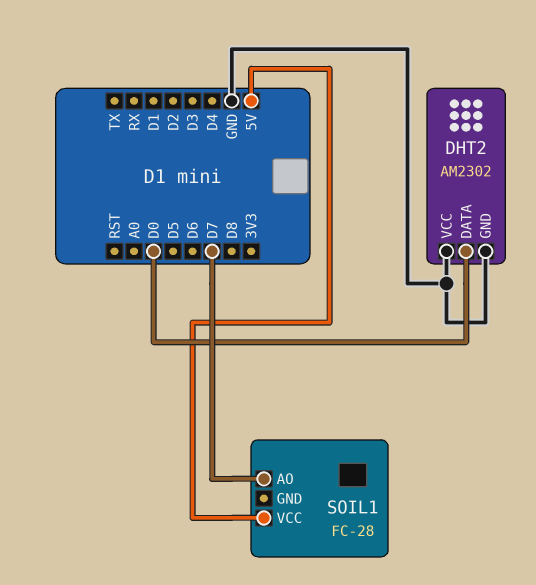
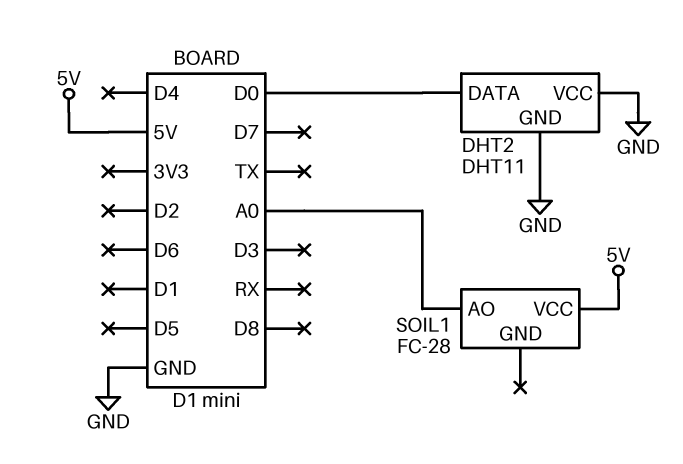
DHT2: AM2302 -> DHT11
SOIL1 pin AO: D7 -> A0

